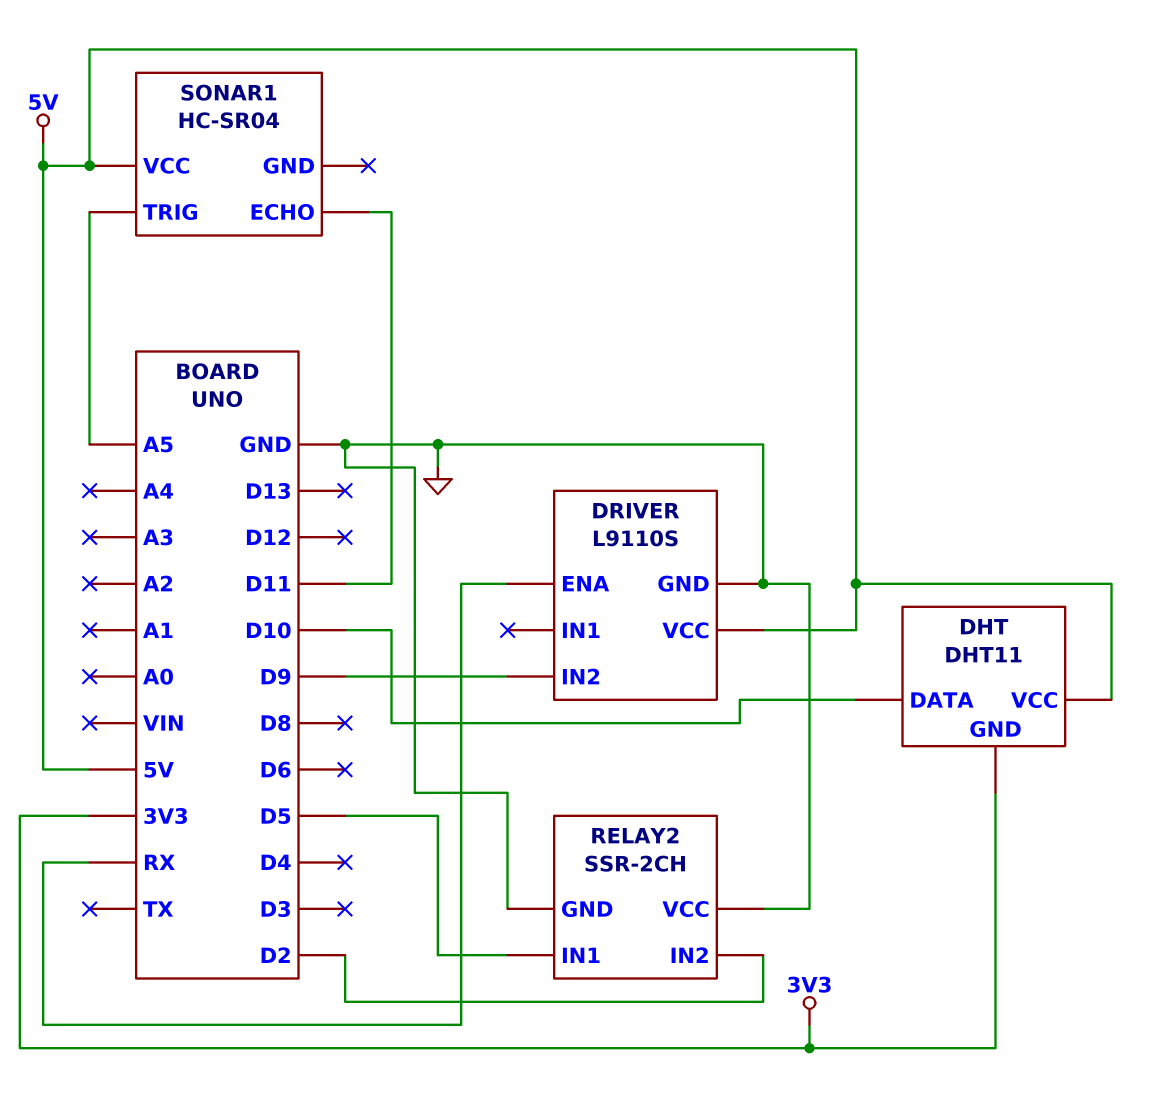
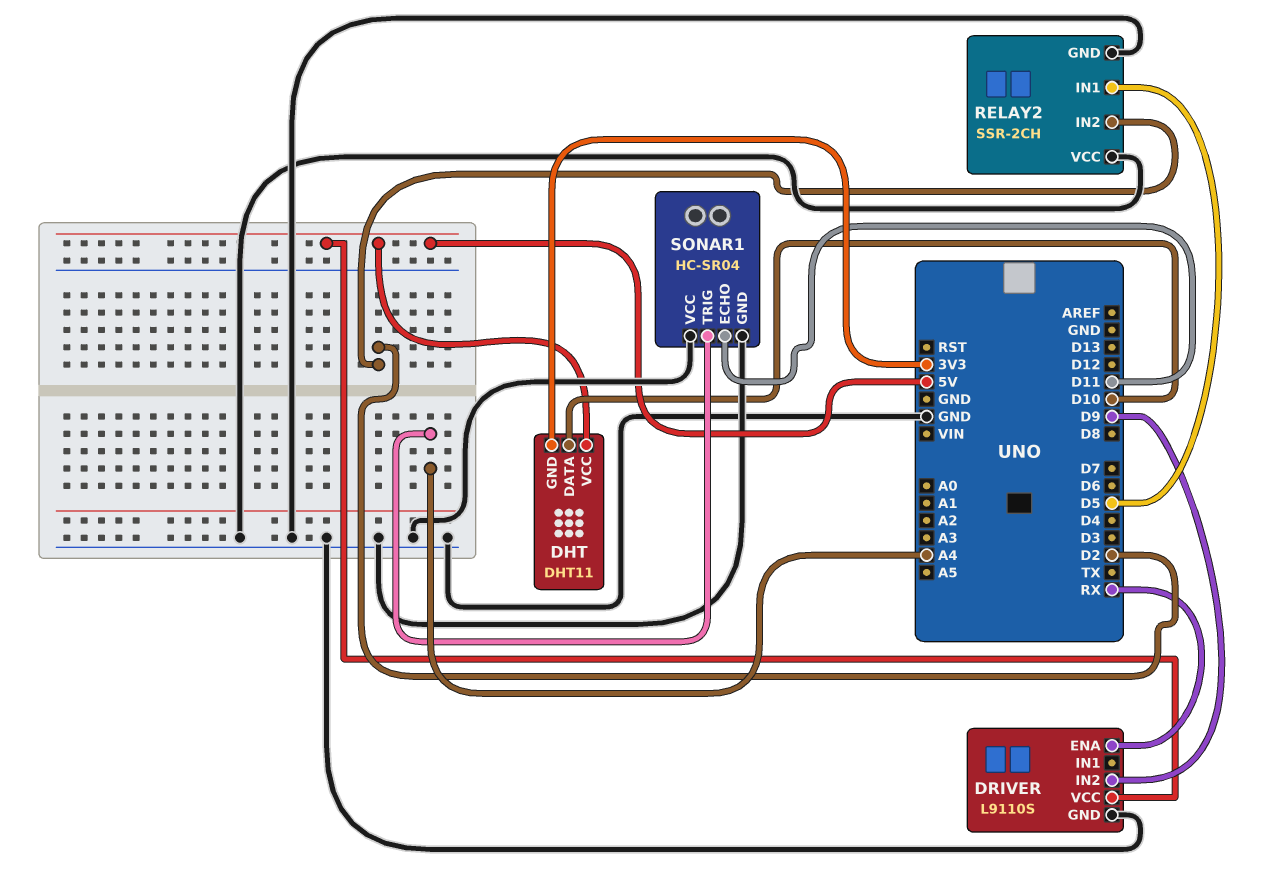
SONAR1 pin GND: none -> GND
SONAR1 pin TRIG: A5 -> A4
SONAR1 pin VCC: 5V -> GND

